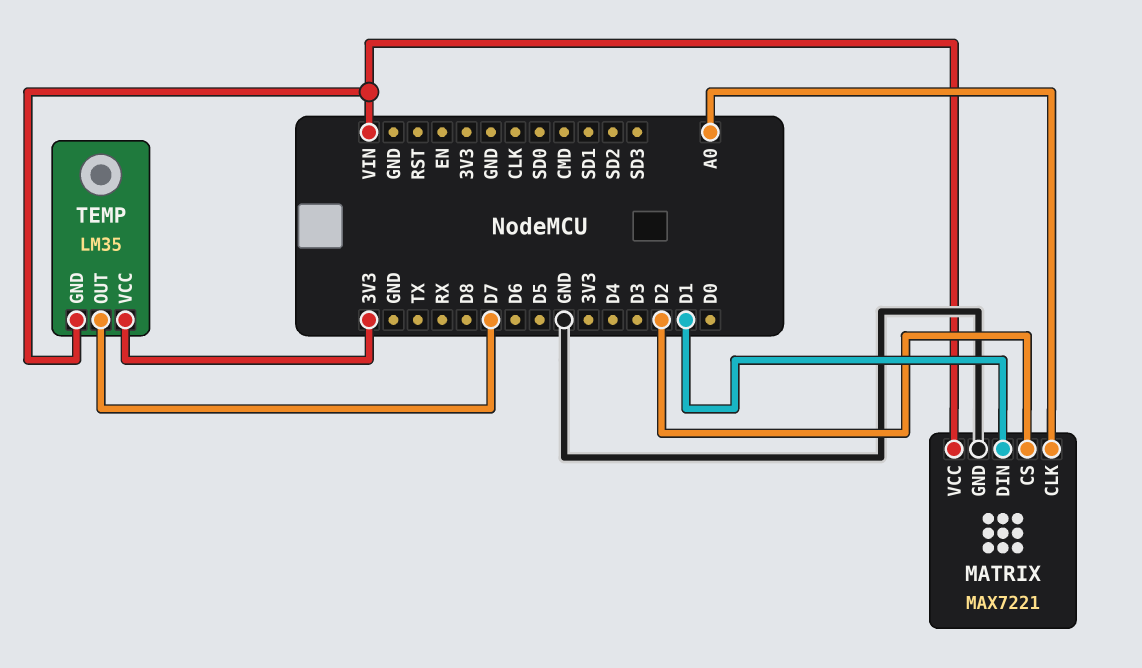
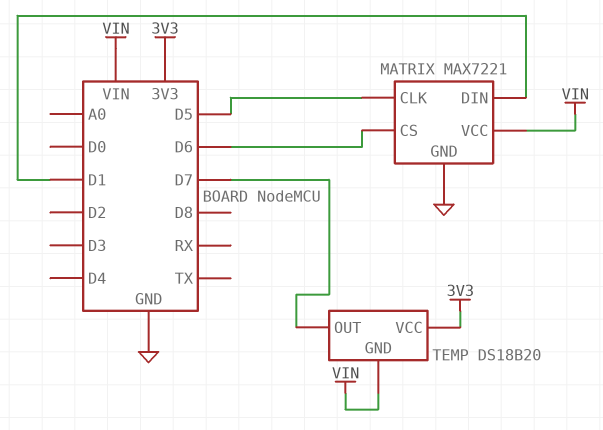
MATRIX pin CLK: A0 -> D5
MATRIX pin CS: D2 -> D6
TEMP: LM35 -> DS18B20

